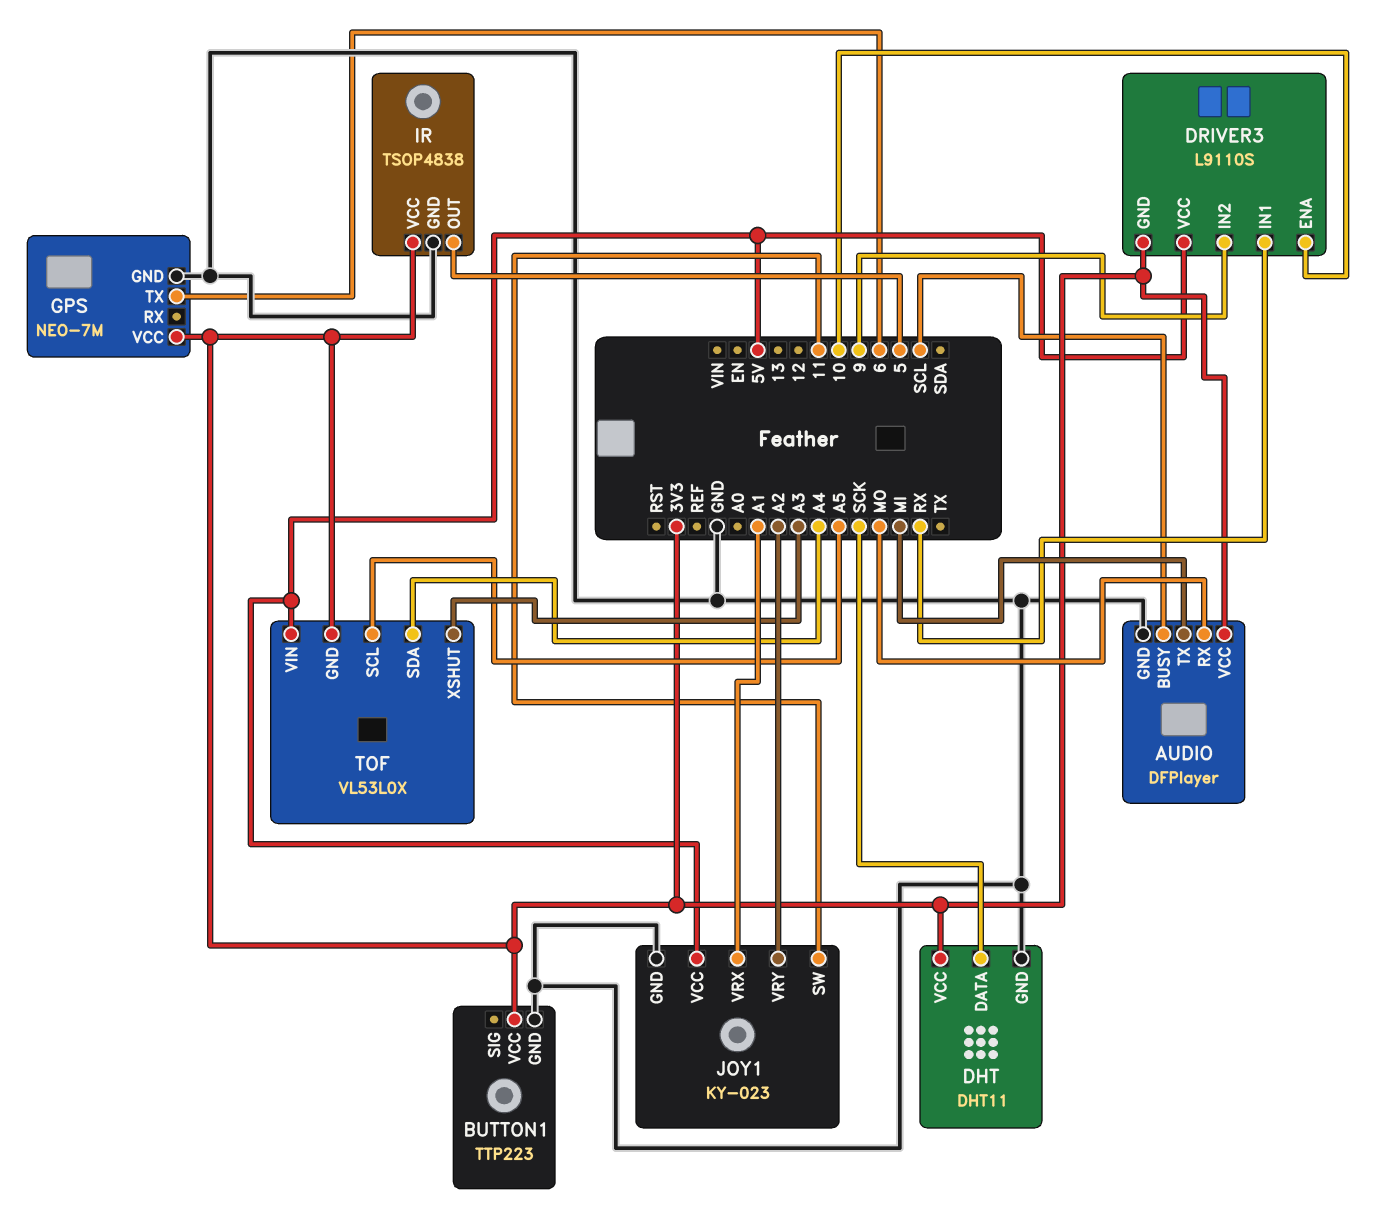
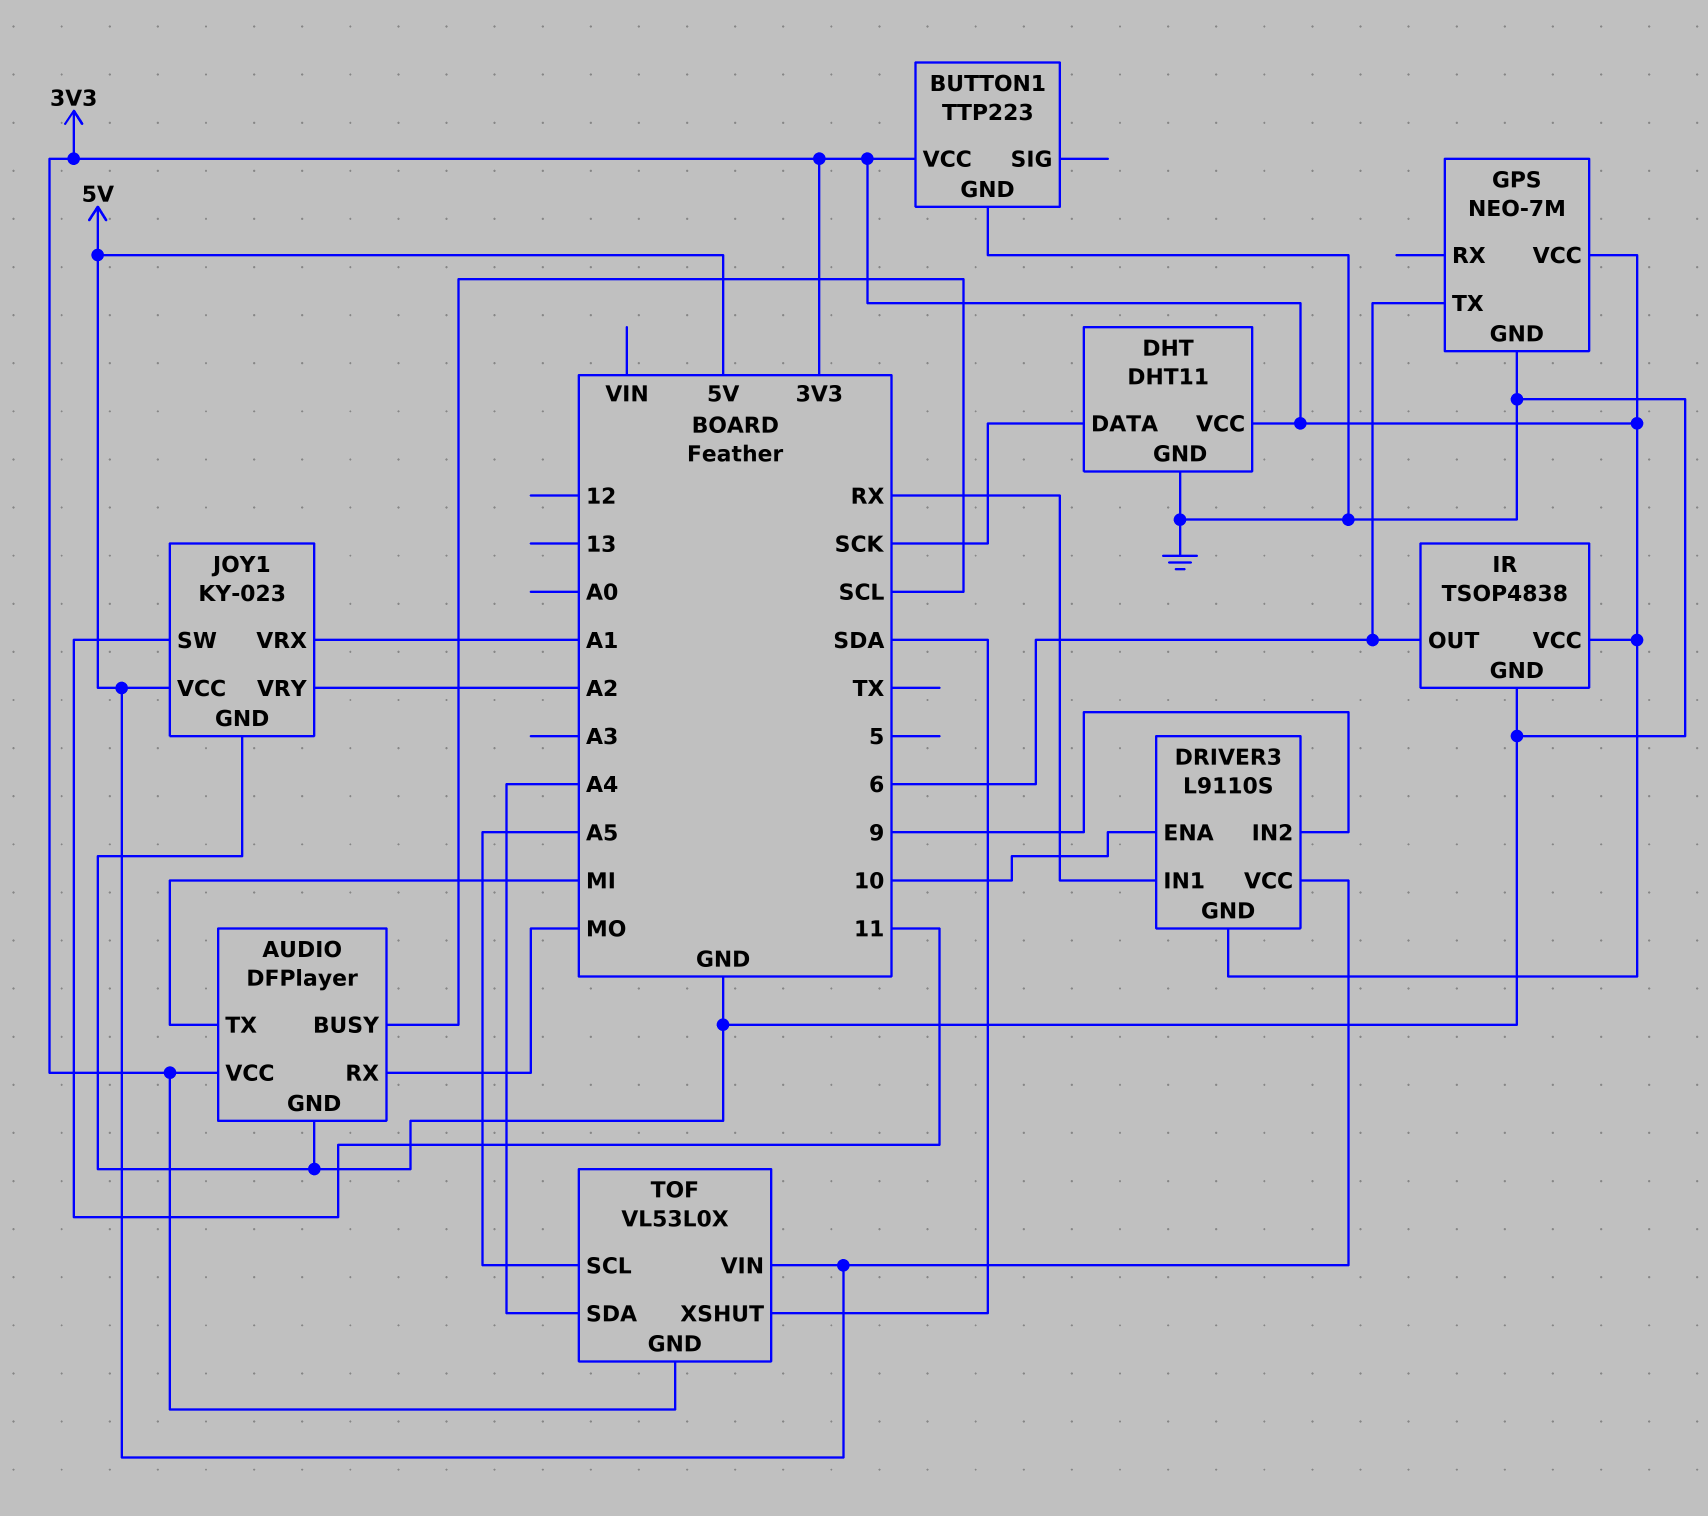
IR pin OUT: 5 -> 6
TOF pin XSHUT: A3 -> SDA

